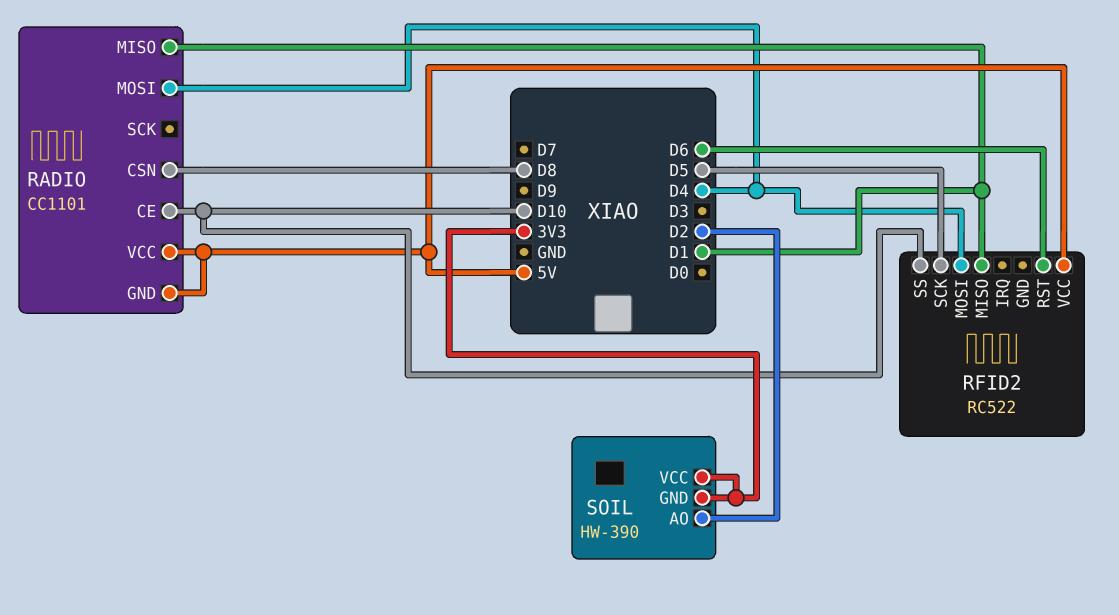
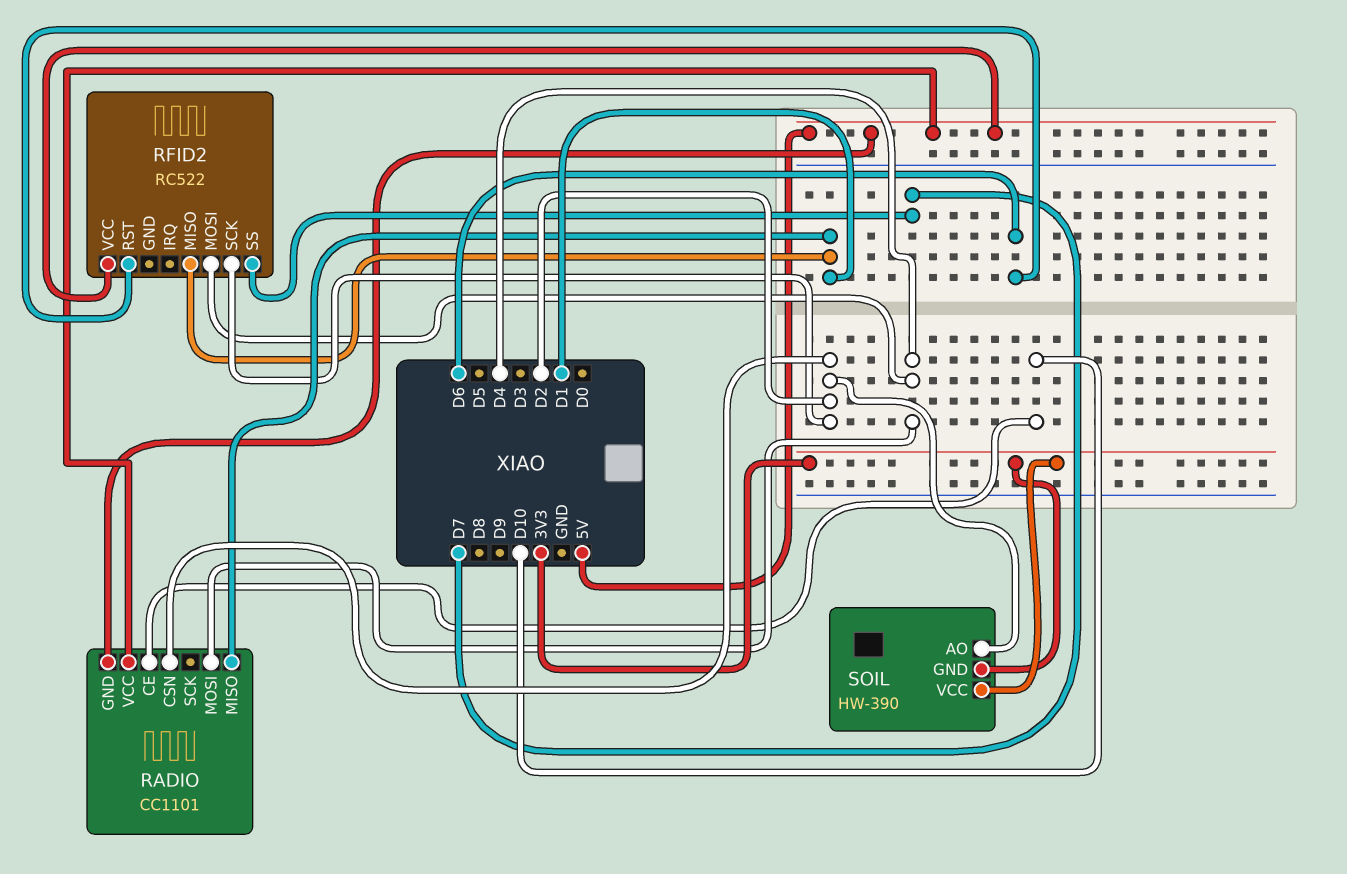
RADIO pin CSN: D8 -> D2
RFID2 pin SCK: D5 -> D2
RFID2 pin SS: D10 -> D7

